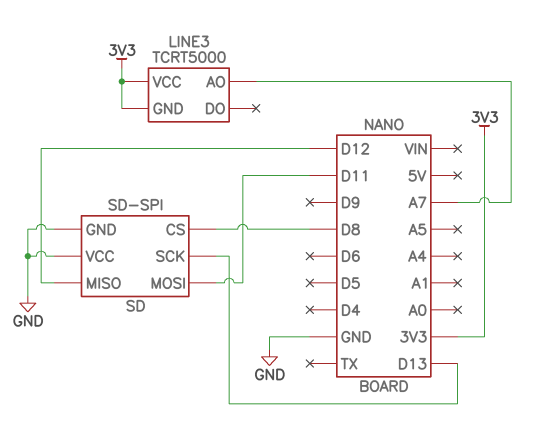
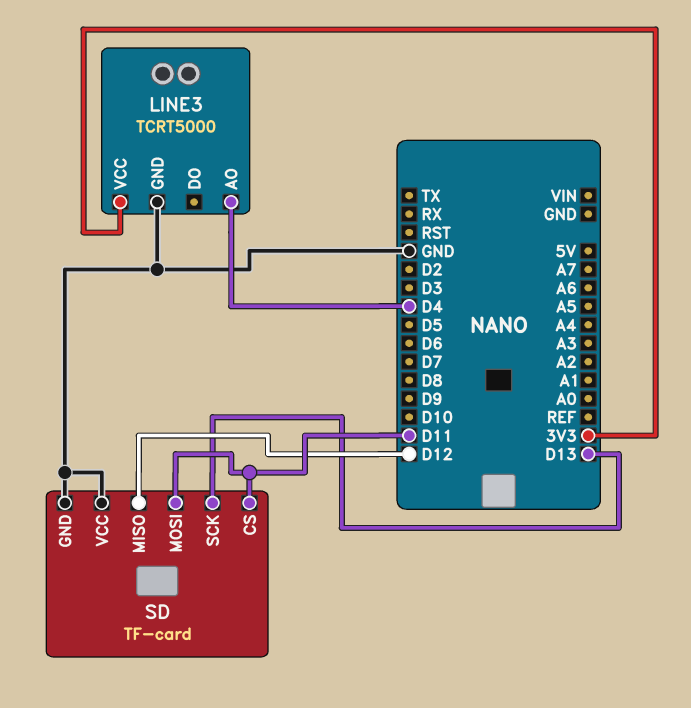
LINE3 pin AO: A7 -> D4
LINE3 pin GND: 3V3 -> GND
SD: SD-SPI -> TF-card
SD pin CS: D8 -> D11

